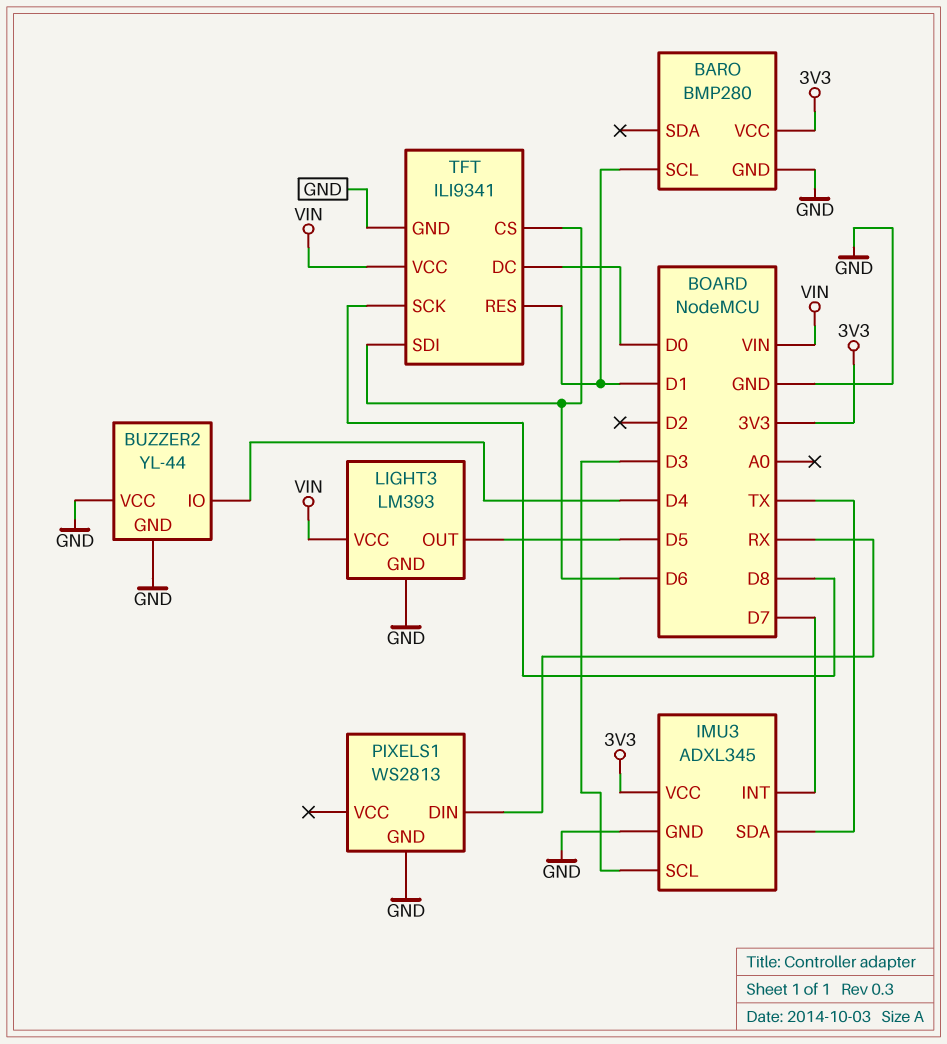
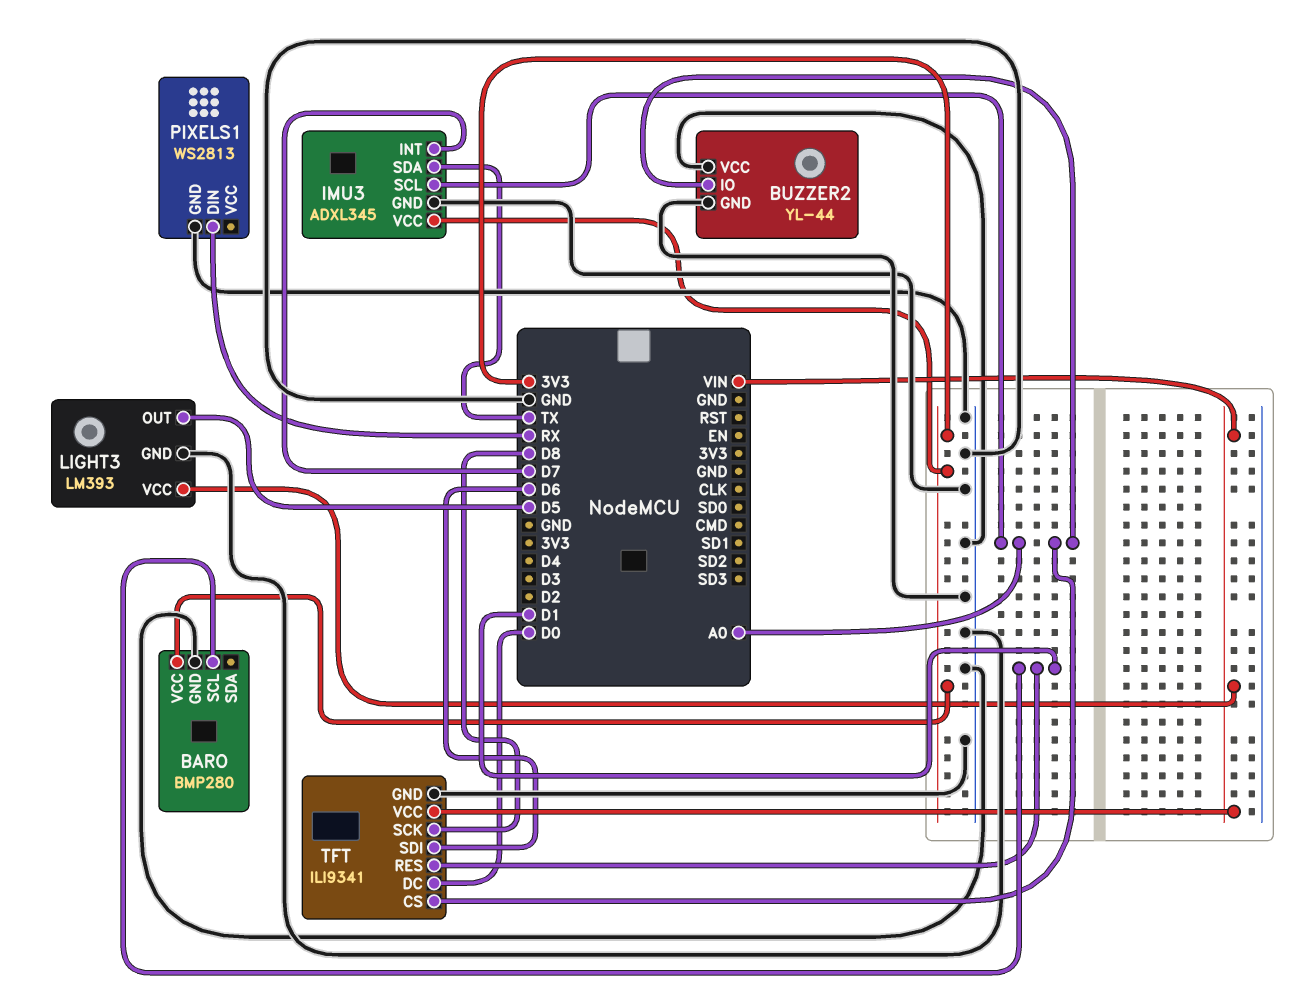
BUZZER2 pin IO: D4 -> A0
IMU3 pin SCL: D3 -> A0
TFT pin CS: D6 -> A0

